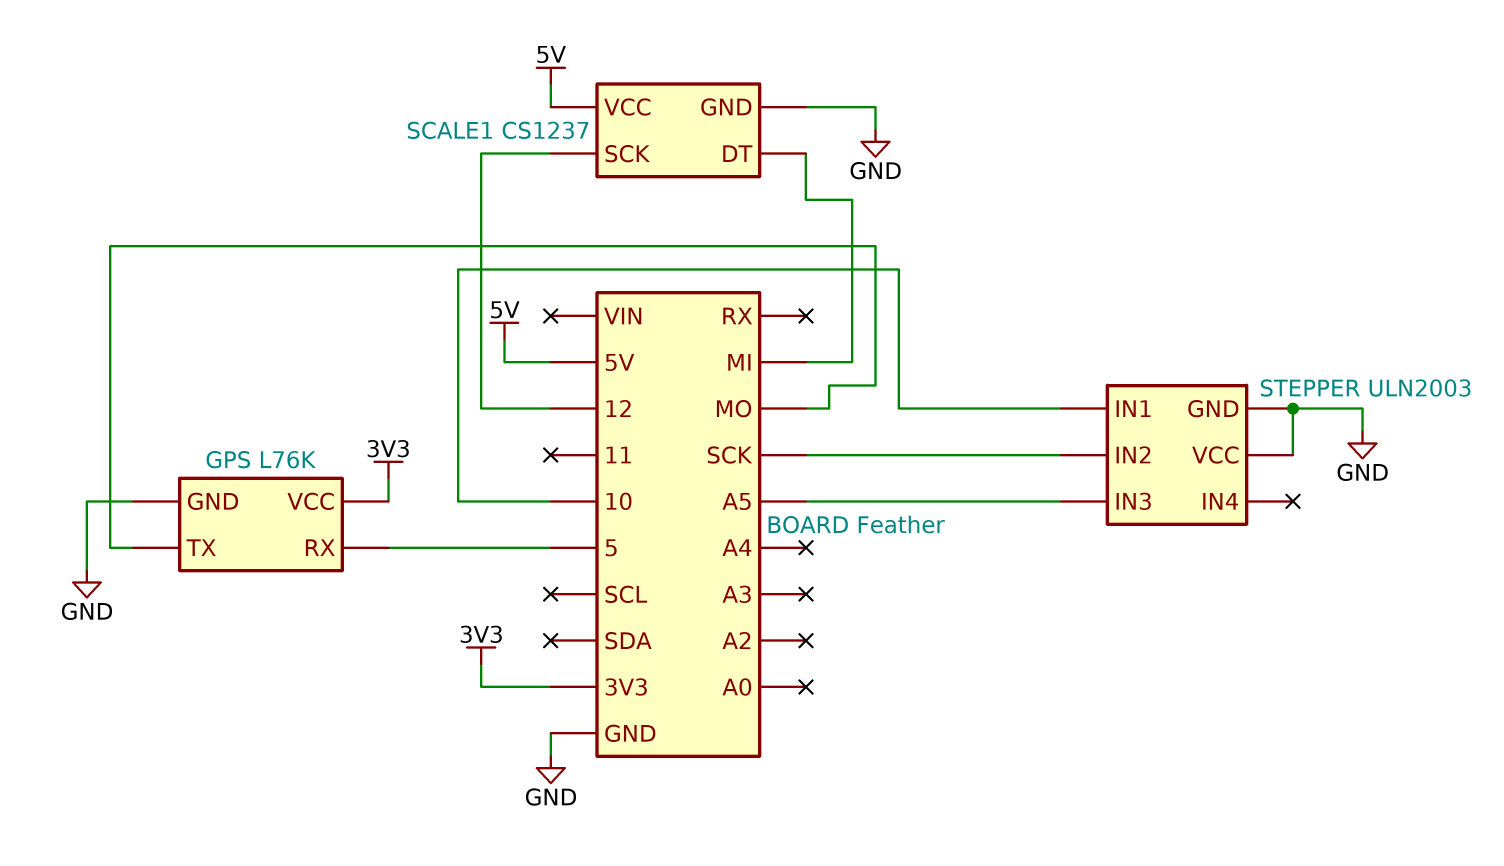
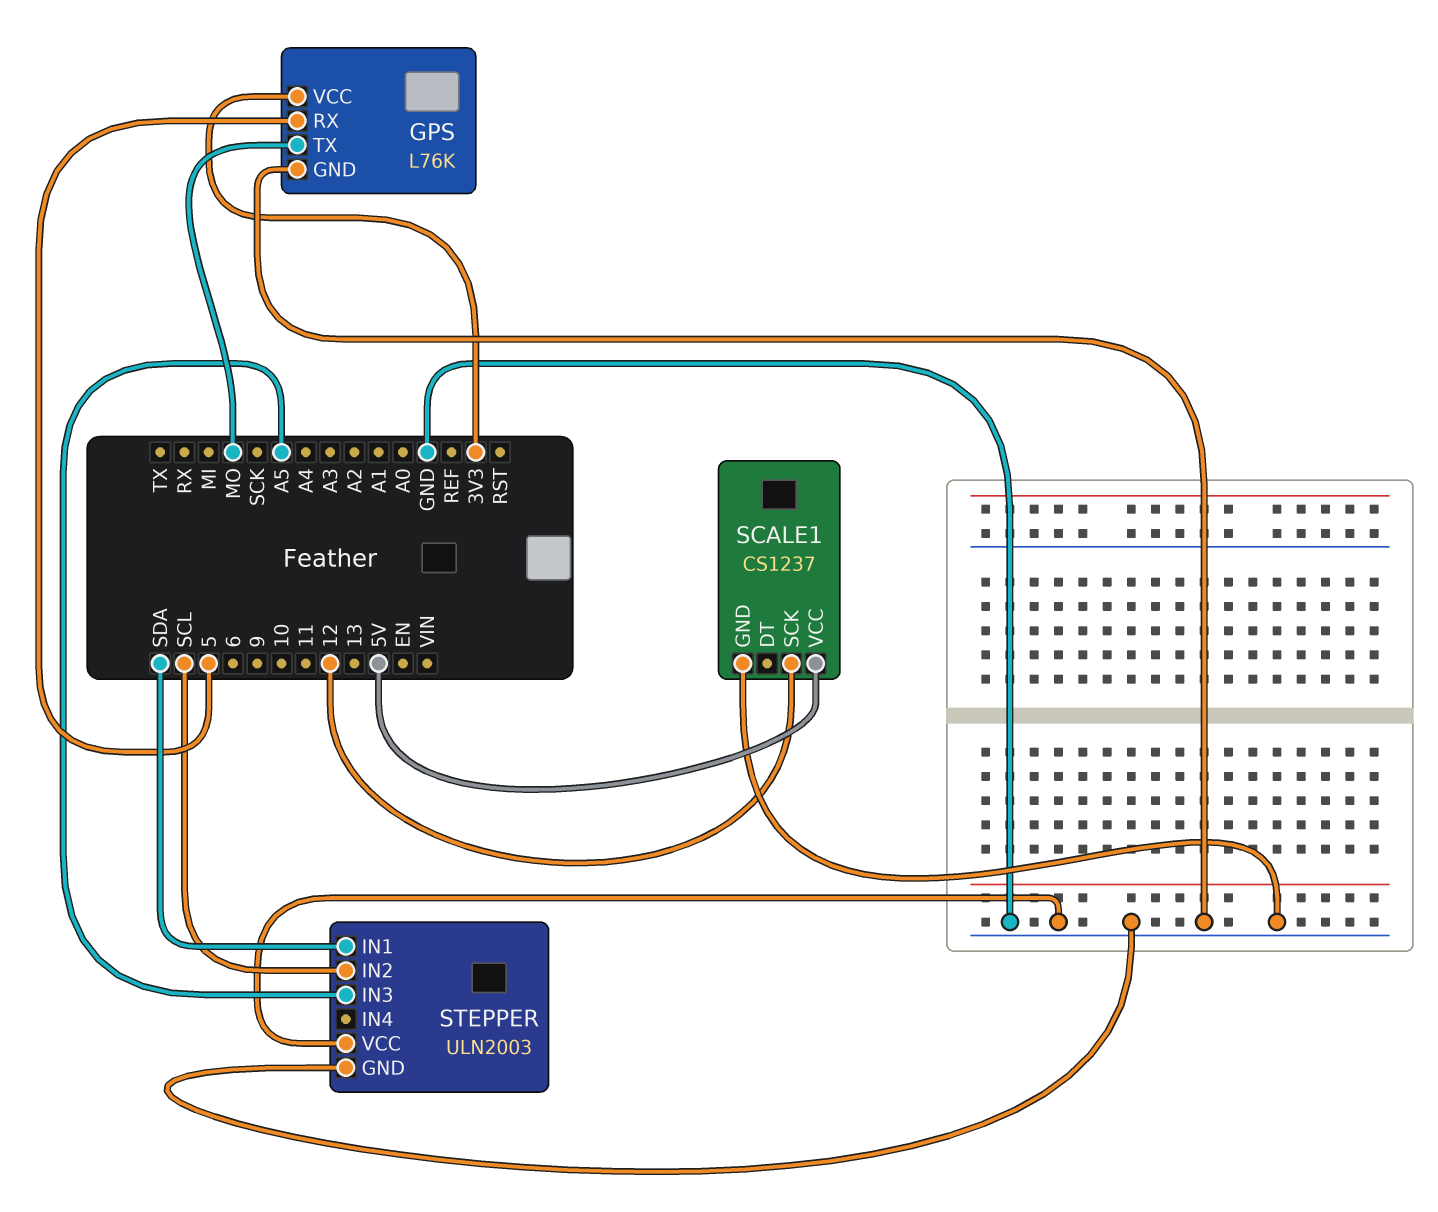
SCALE1 pin DT: MI -> none
STEPPER pin IN1: 10 -> SDA
STEPPER pin IN2: SCK -> SCL

